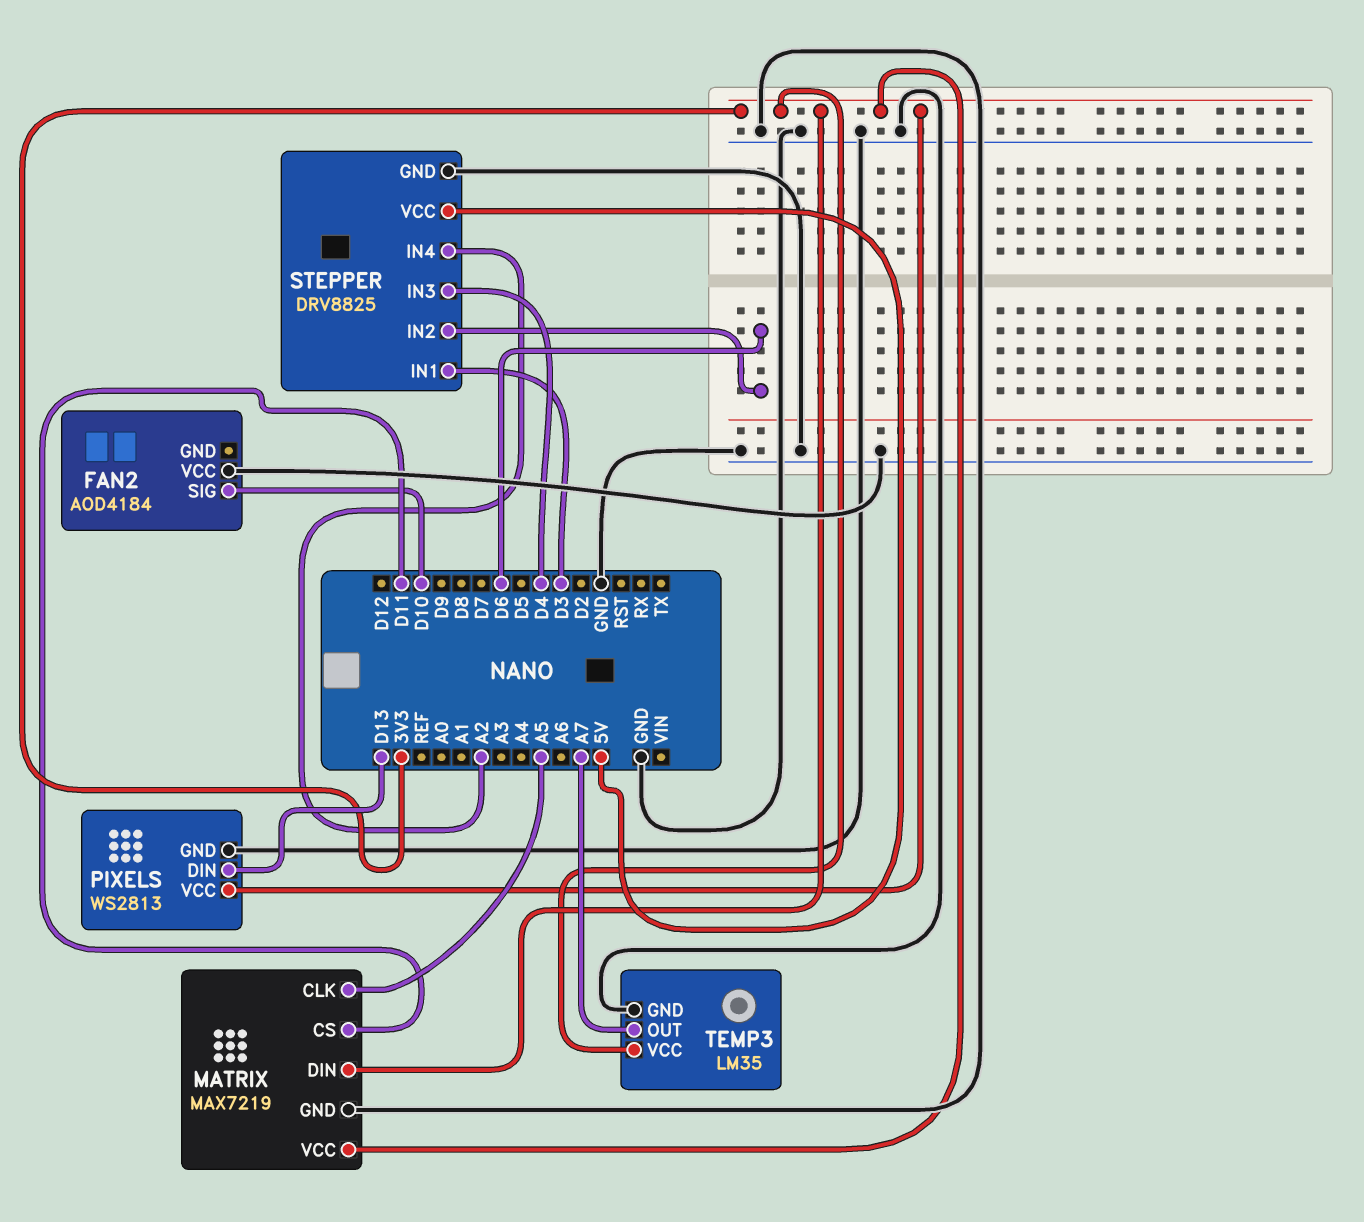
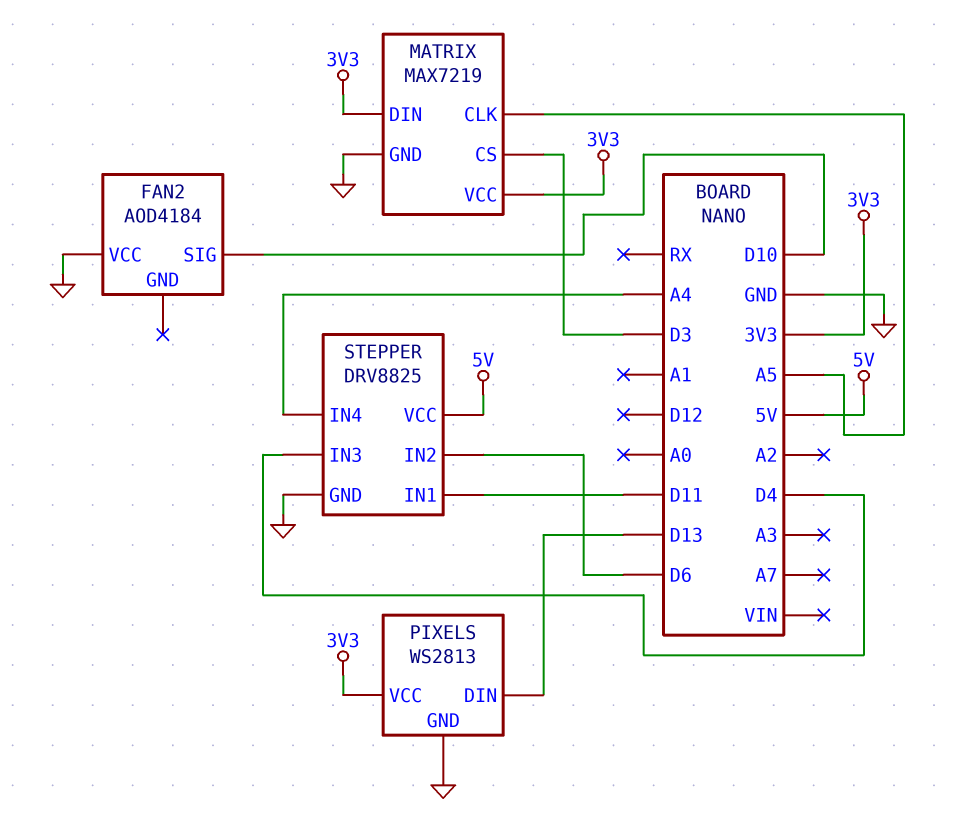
MATRIX pin CS: D11 -> D3
STEPPER pin IN1: D3 -> D11
STEPPER pin IN4: A2 -> A4
TEMP3: LM35 -> none
TEMP3 pin GND: GND -> none
TEMP3 pin OUT: A7 -> none
TEMP3 pin VCC: 3V3 -> none

